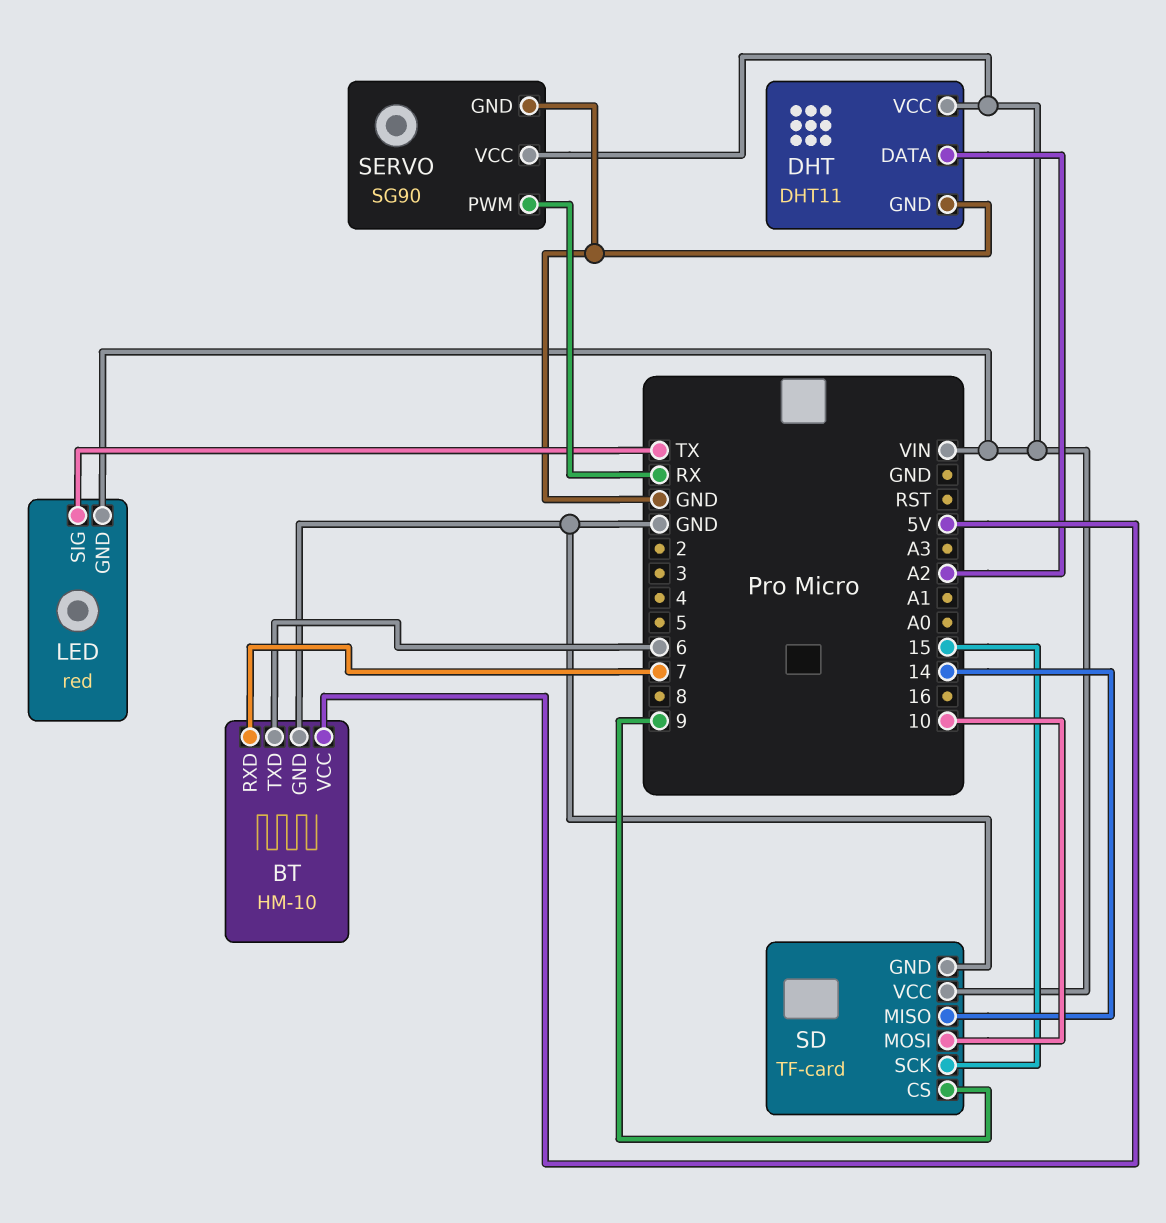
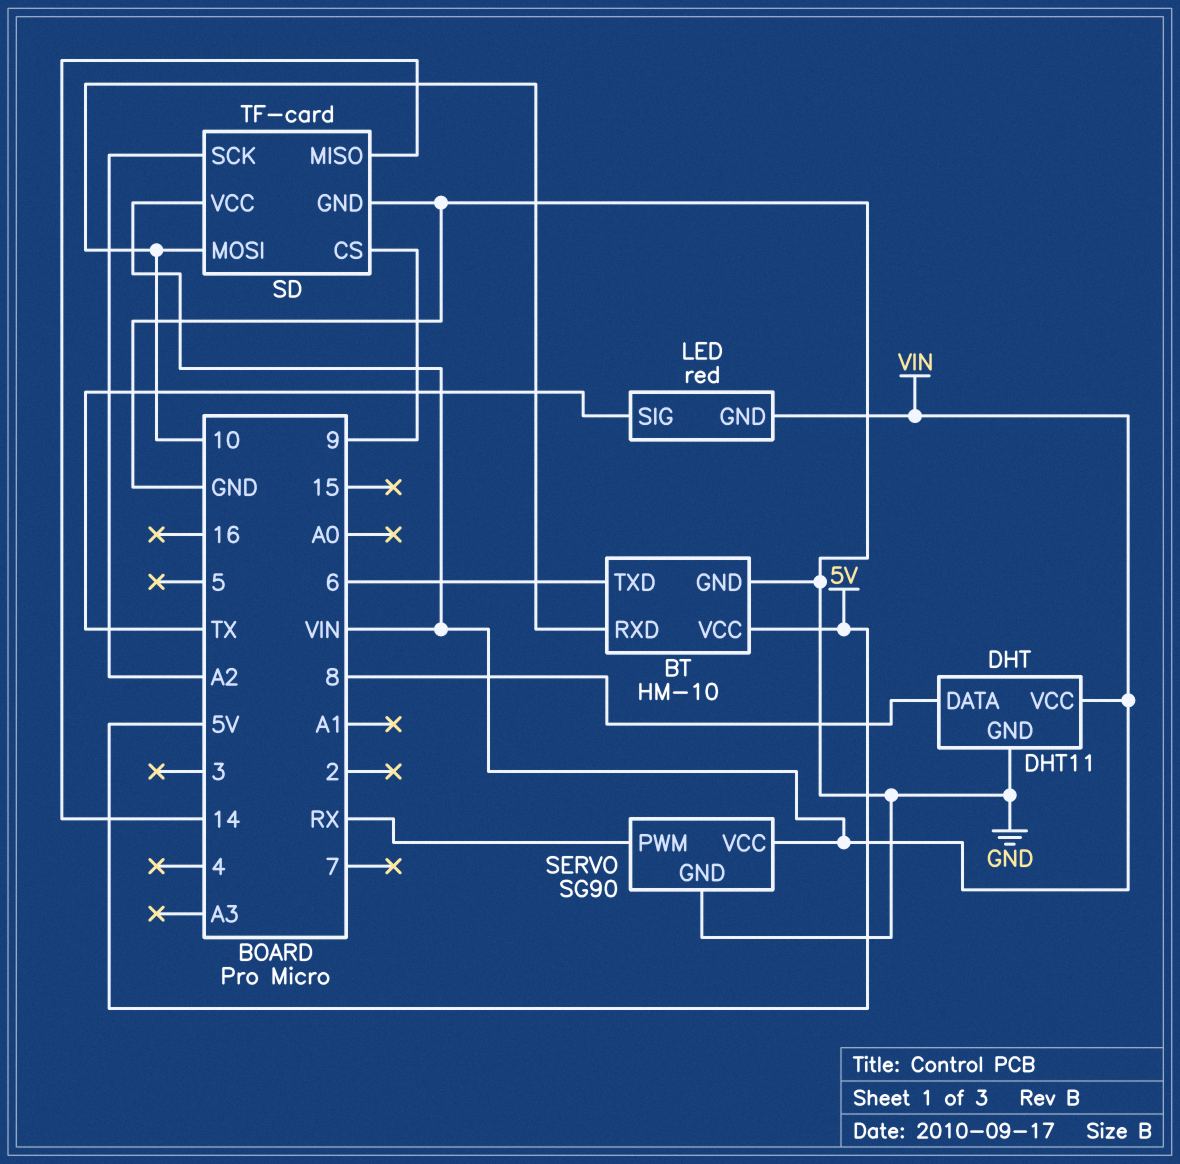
BT pin RXD: 7 -> 10
DHT pin DATA: A2 -> 8
SD pin SCK: 15 -> A2

